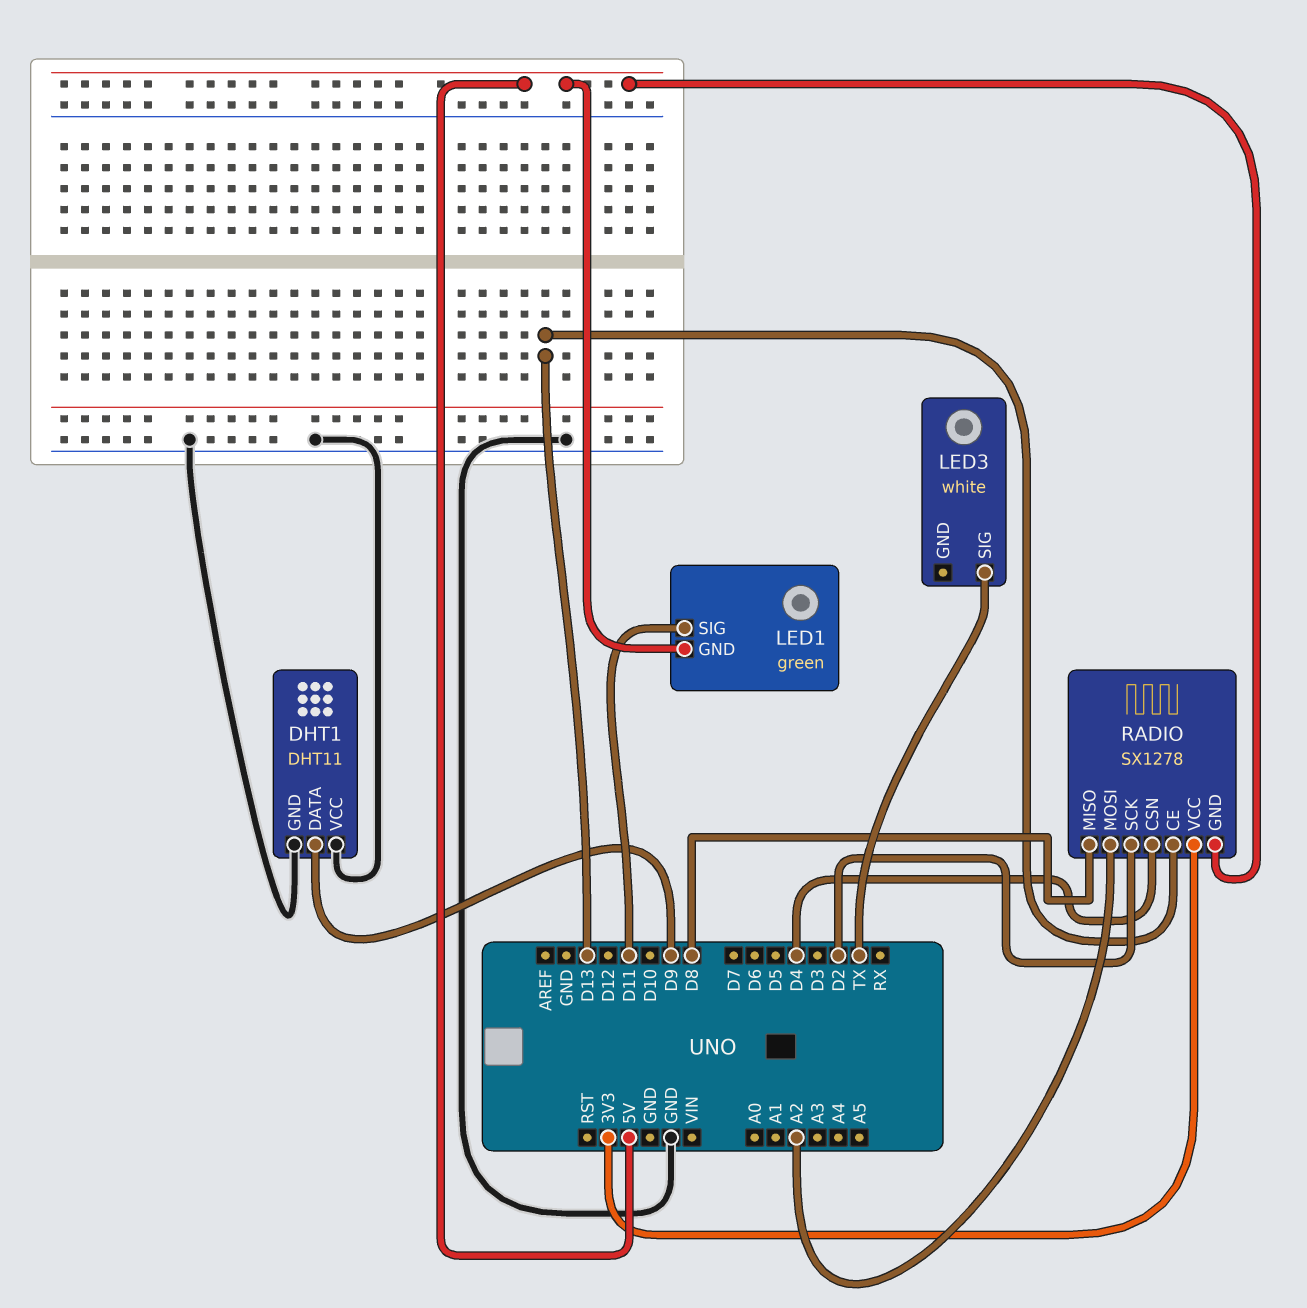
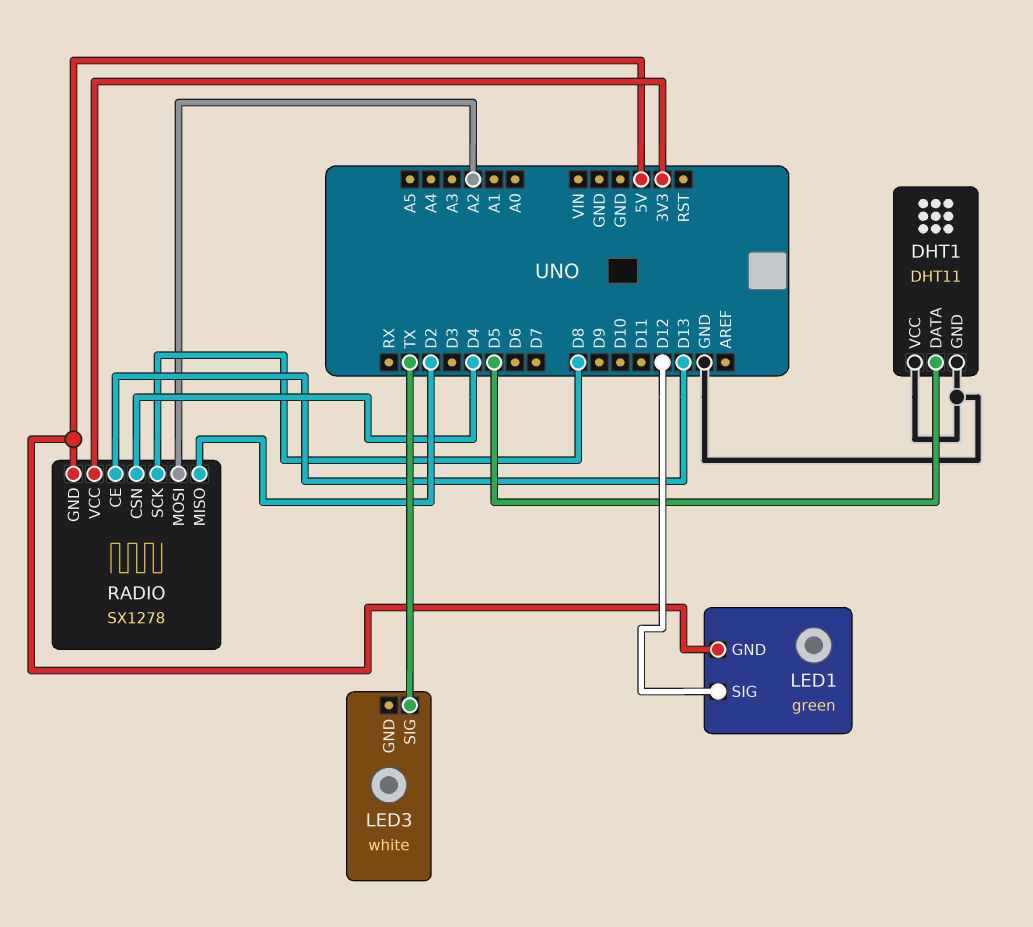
DHT1 pin DATA: D9 -> D5
LED1 pin SIG: D11 -> D12
RADIO pin MISO: D8 -> D2
RADIO pin SCK: D2 -> D8

